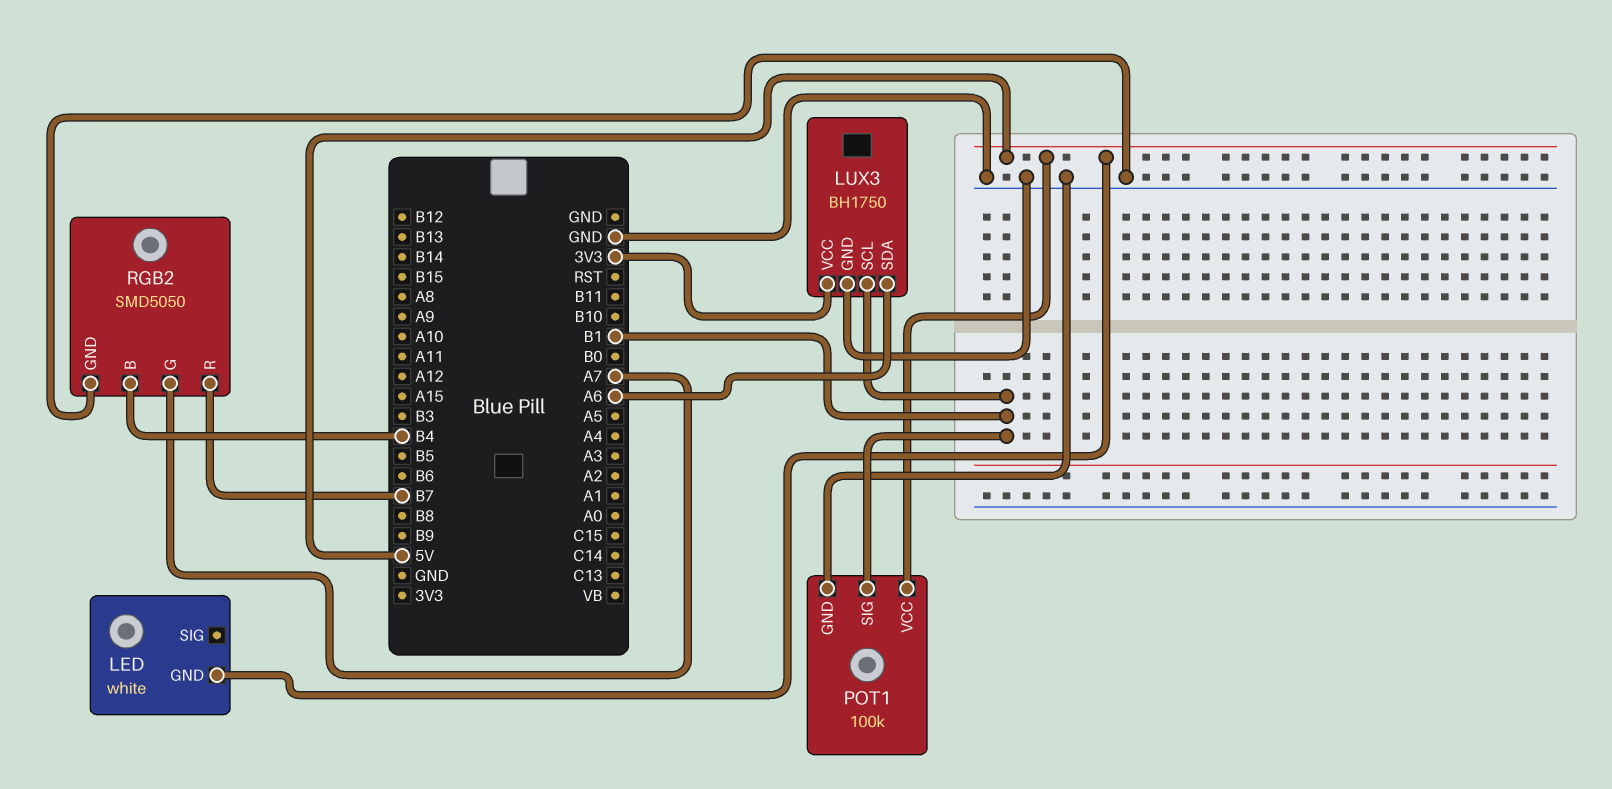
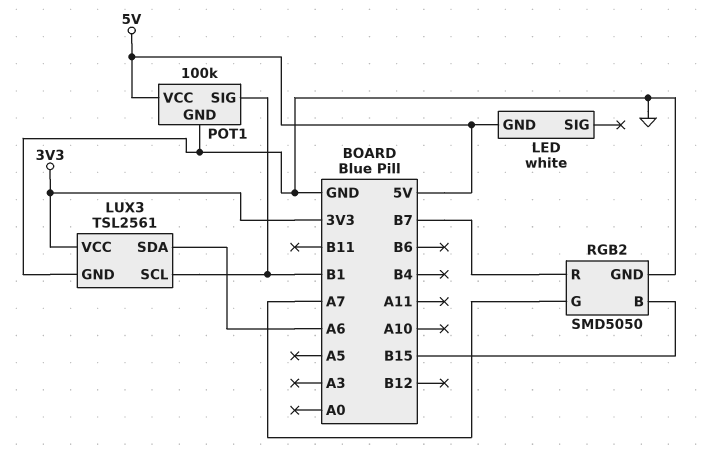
LUX3: BH1750 -> TSL2561
RGB2 pin B: B4 -> B15

